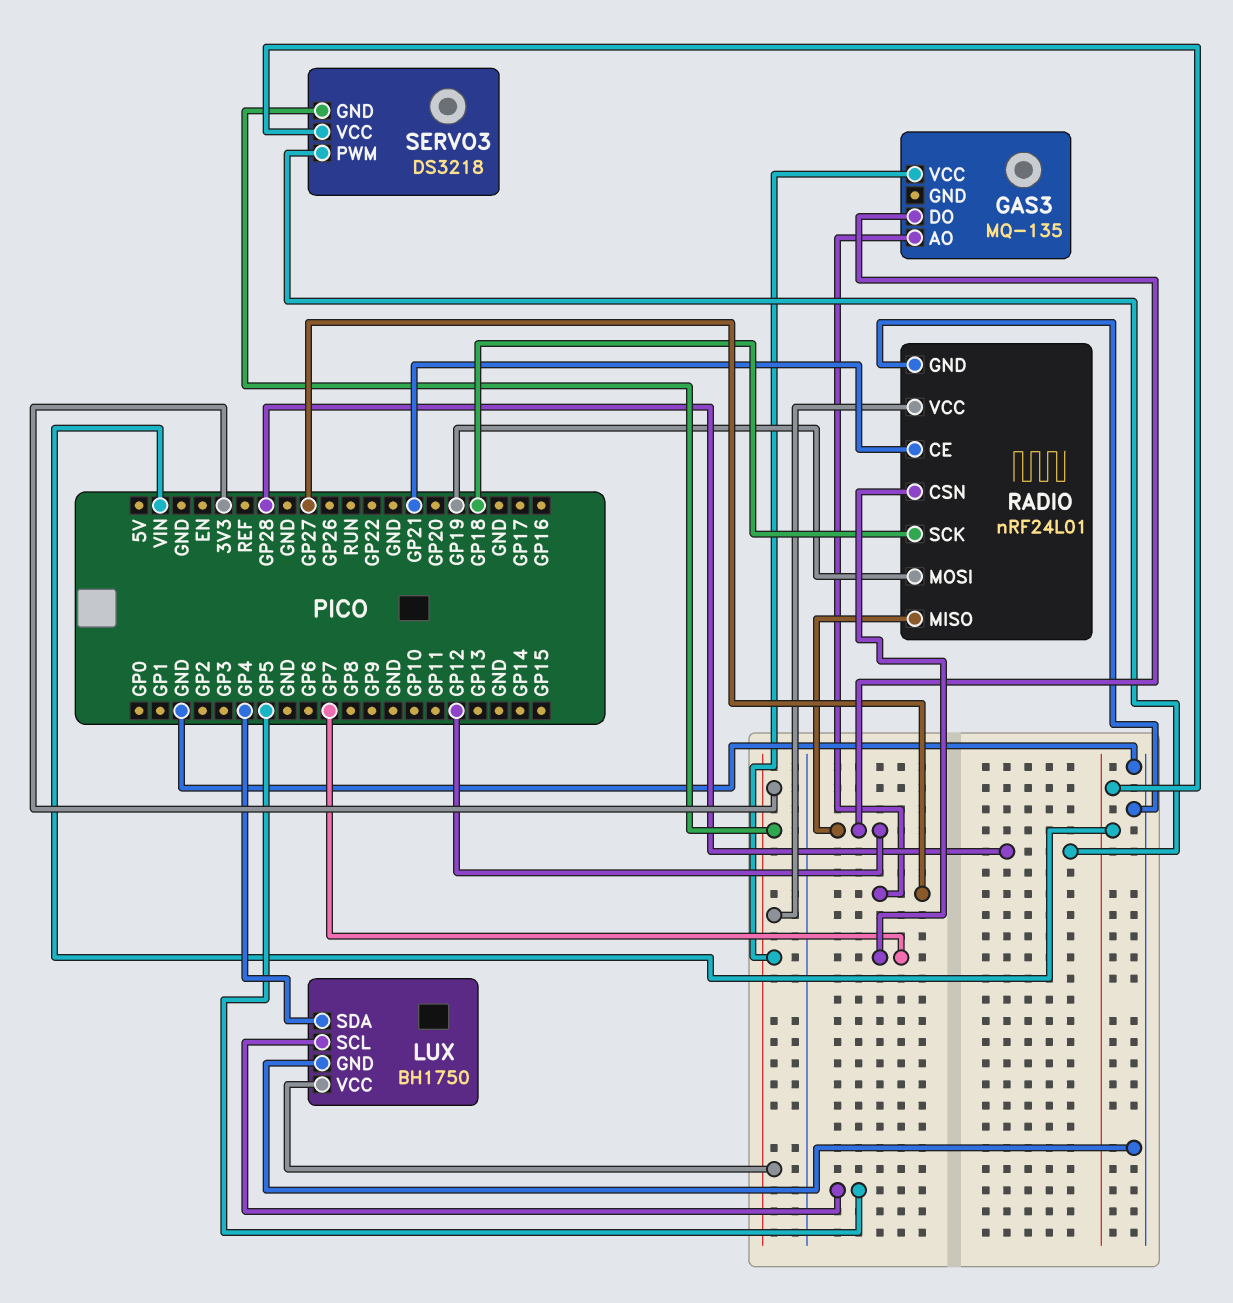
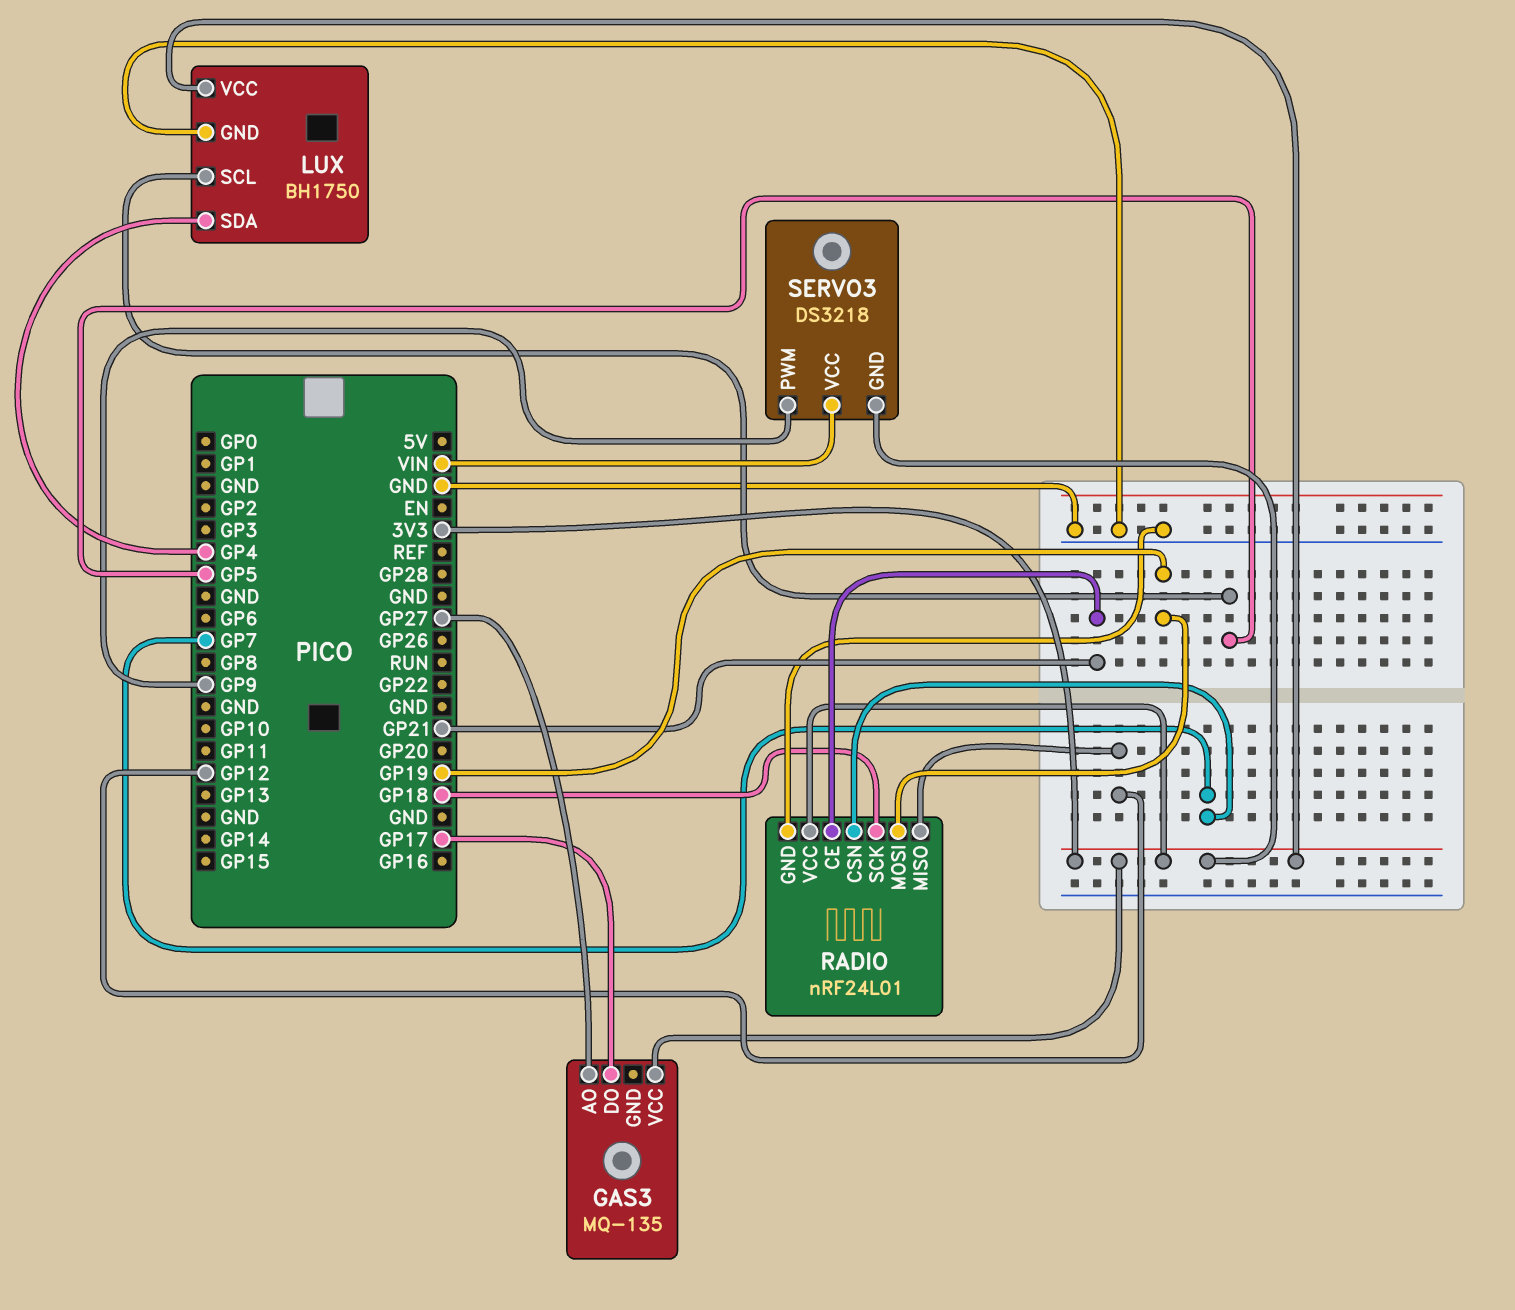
GAS3 pin DO: GP12 -> GP17
SERVO3 pin PWM: GP28 -> GP9

